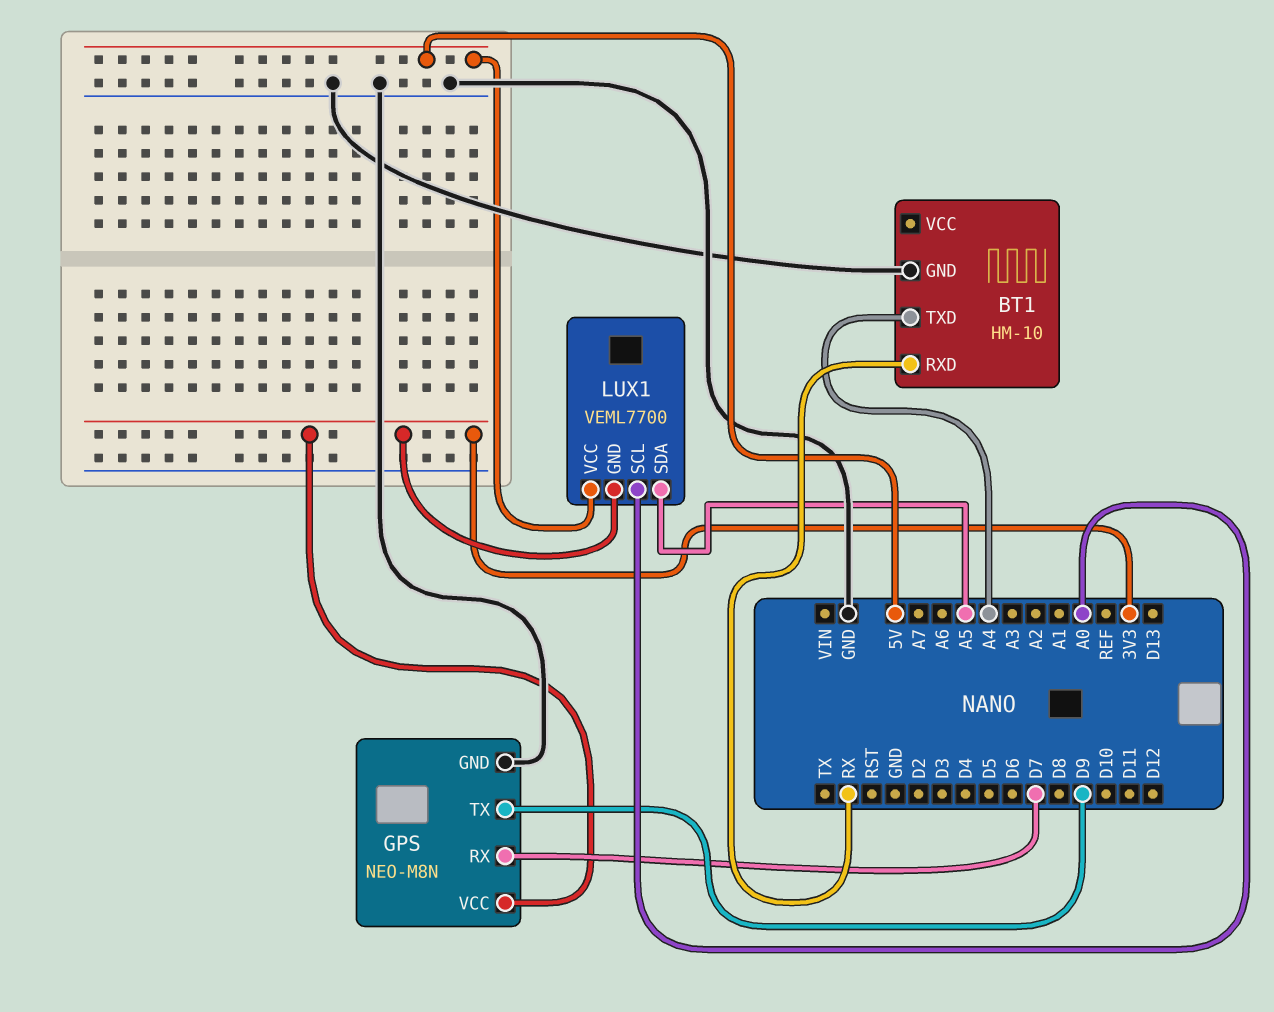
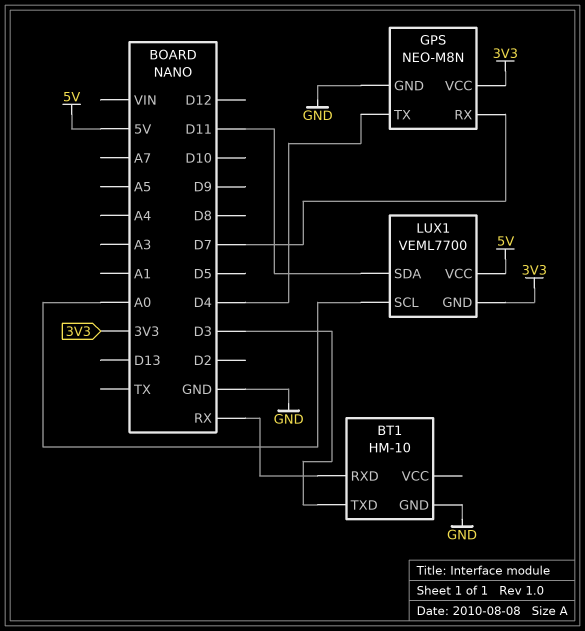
BT1 pin TXD: A4 -> D3
GPS pin TX: D9 -> D4
LUX1 pin SDA: A5 -> D11

